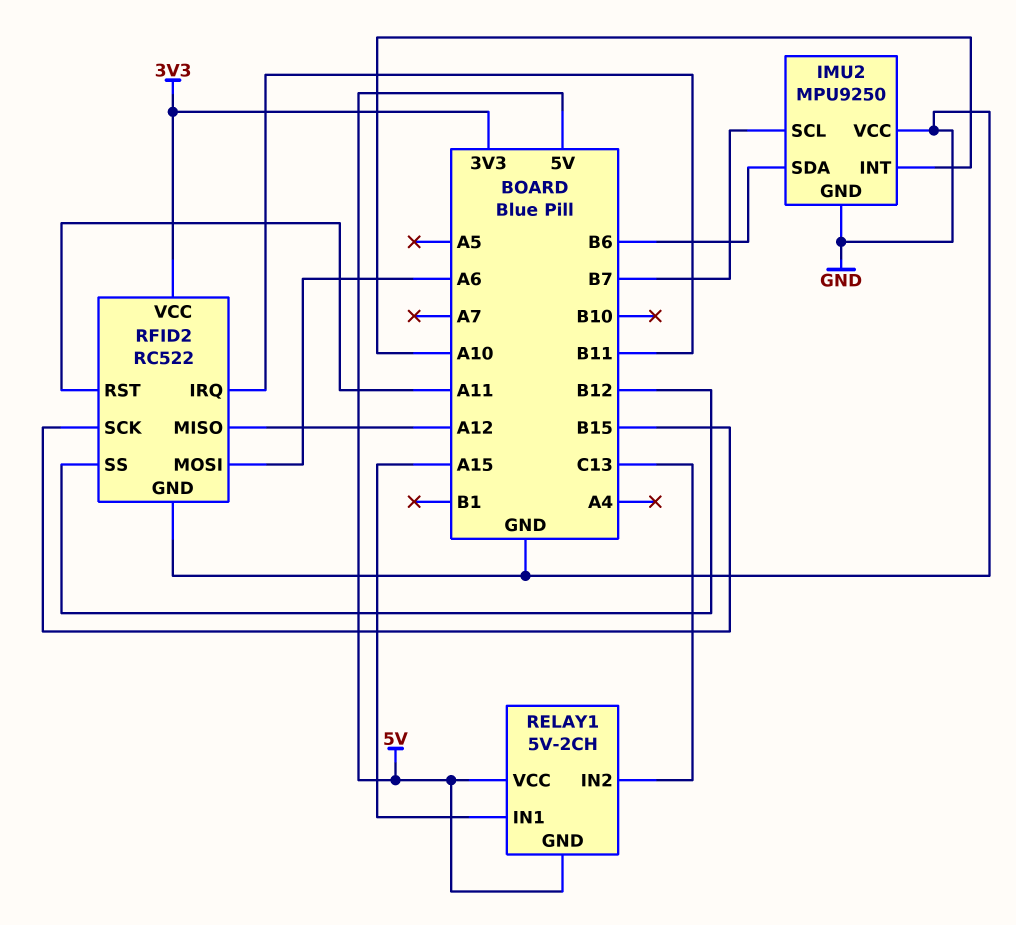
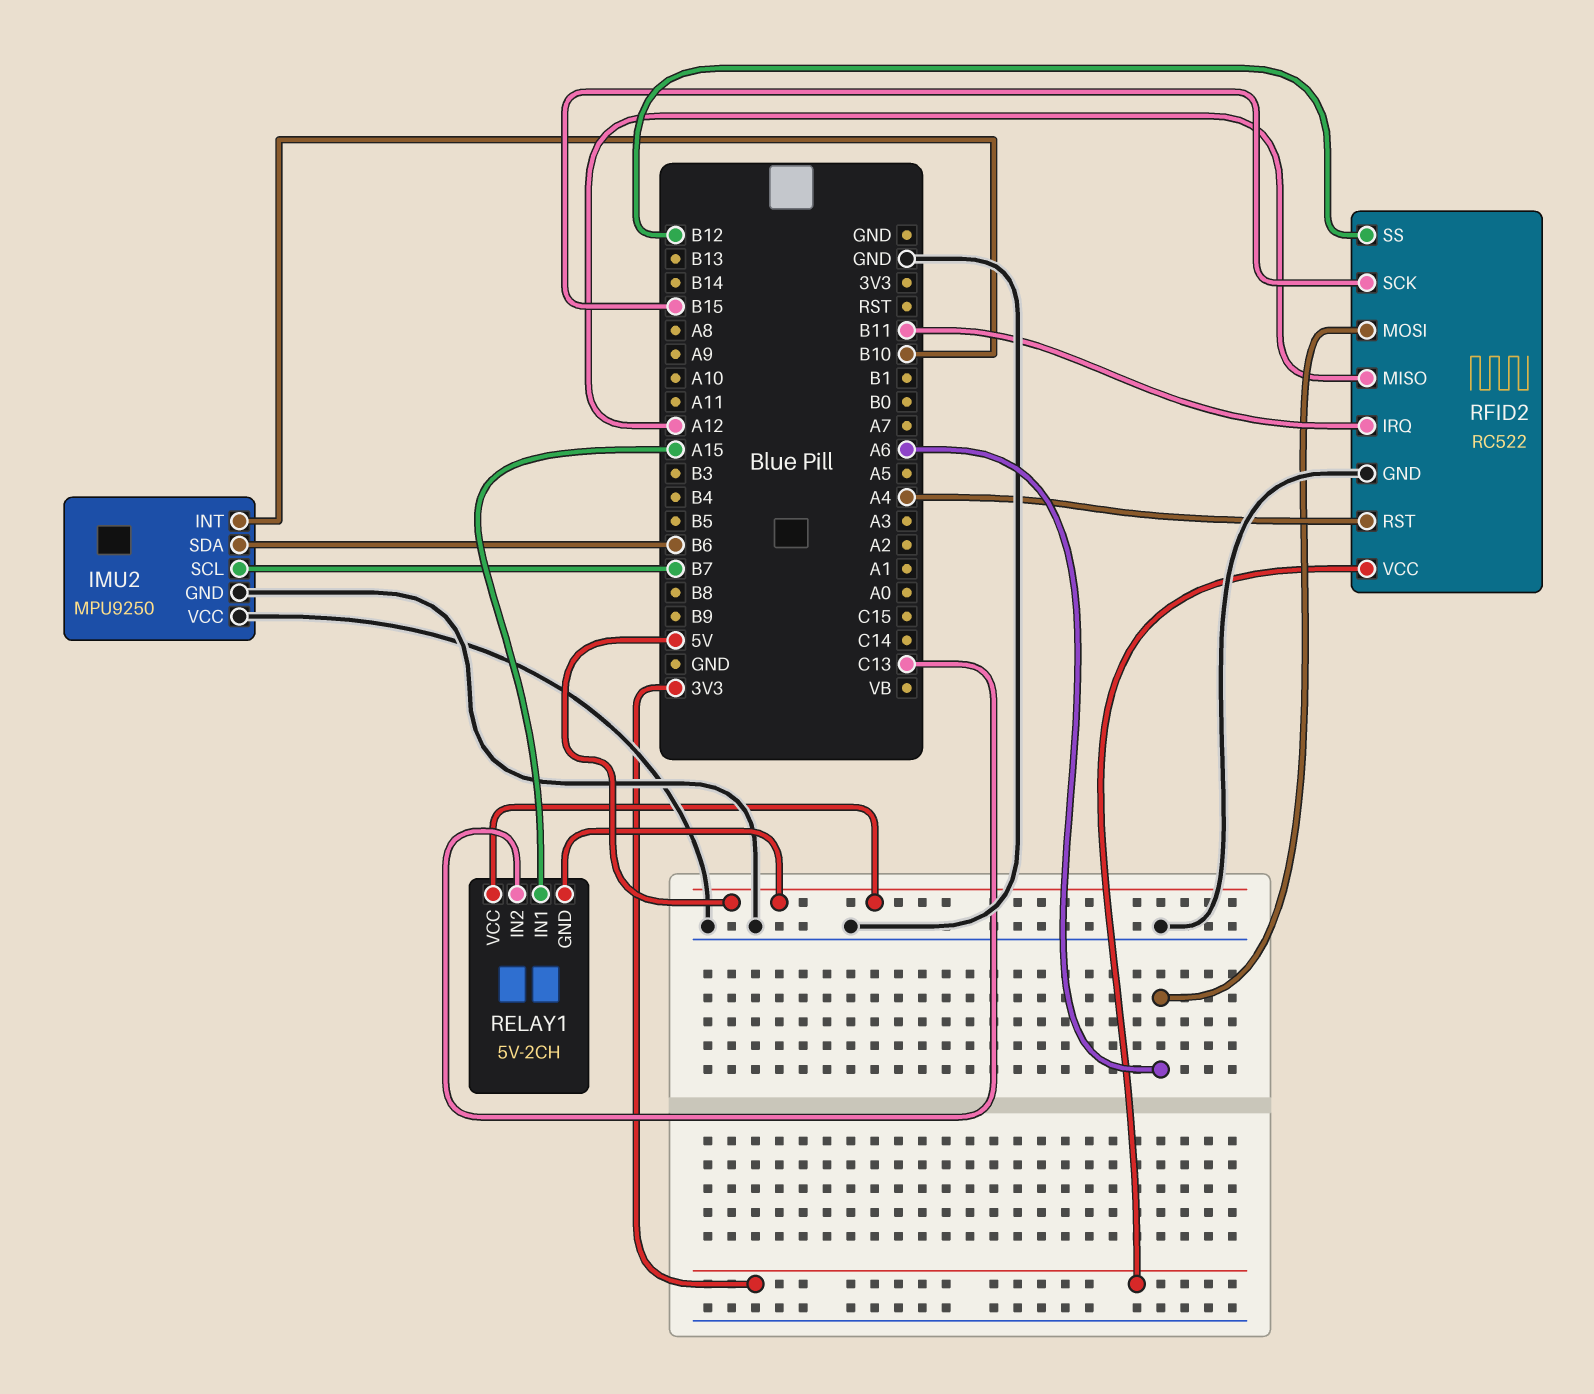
IMU2 pin INT: A10 -> B10
RFID2 pin RST: A11 -> A4

